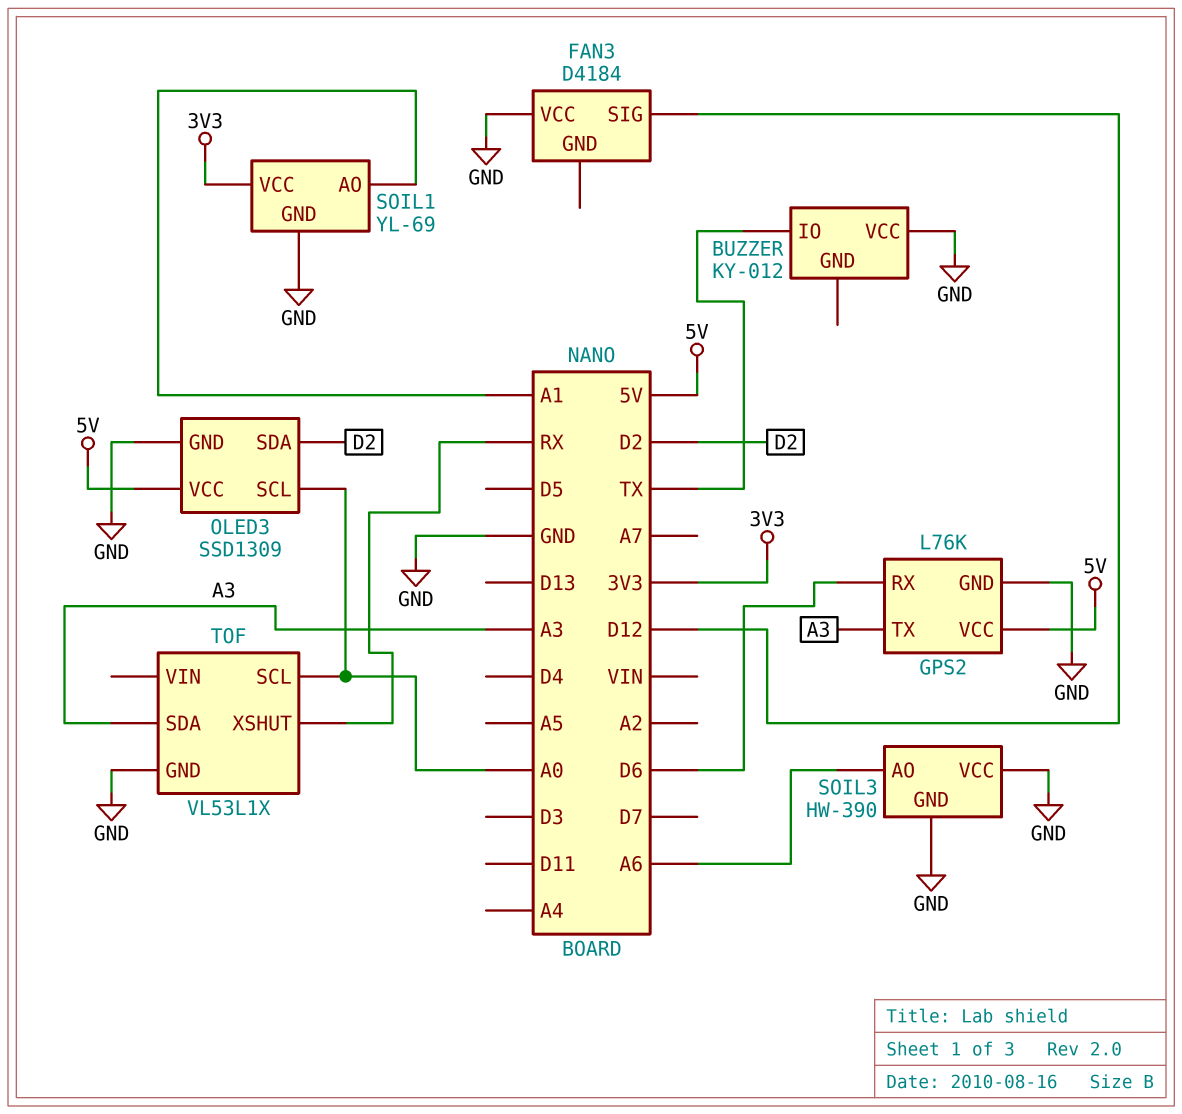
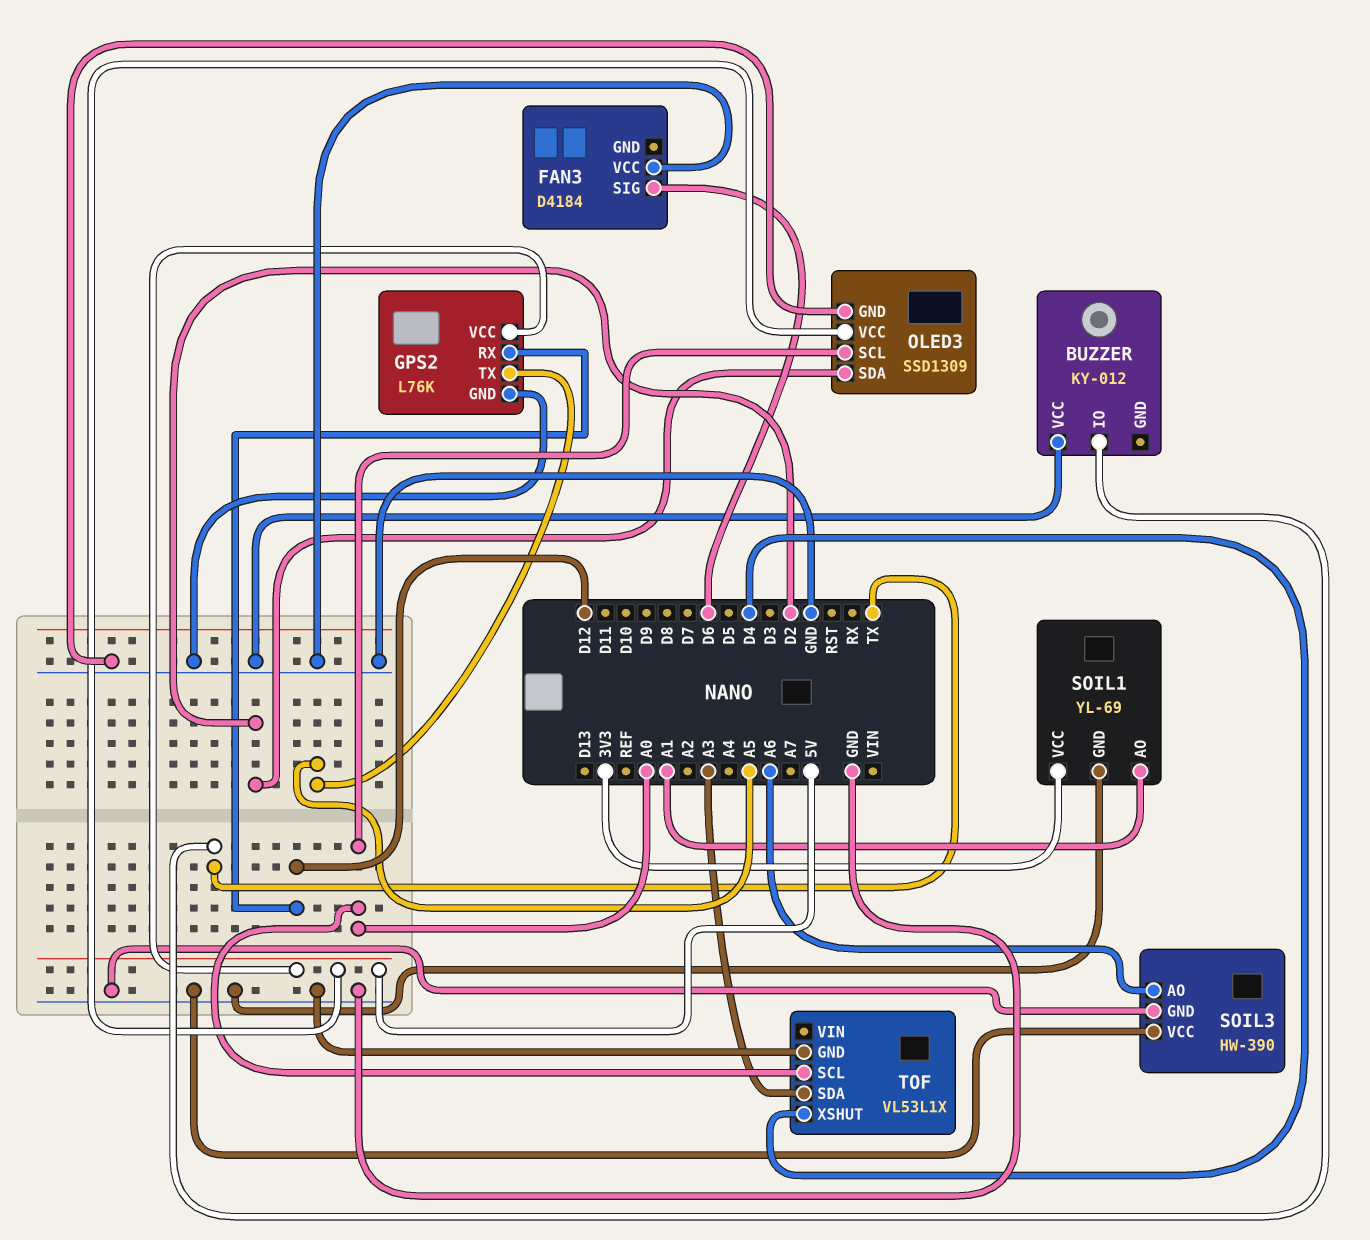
FAN3 pin SIG: D12 -> D6
GPS2 pin RX: D6 -> D12
GPS2 pin TX: A3 -> A5
TOF pin XSHUT: RX -> D4

